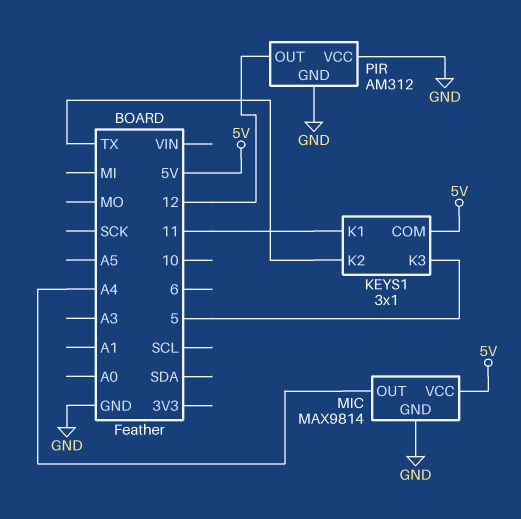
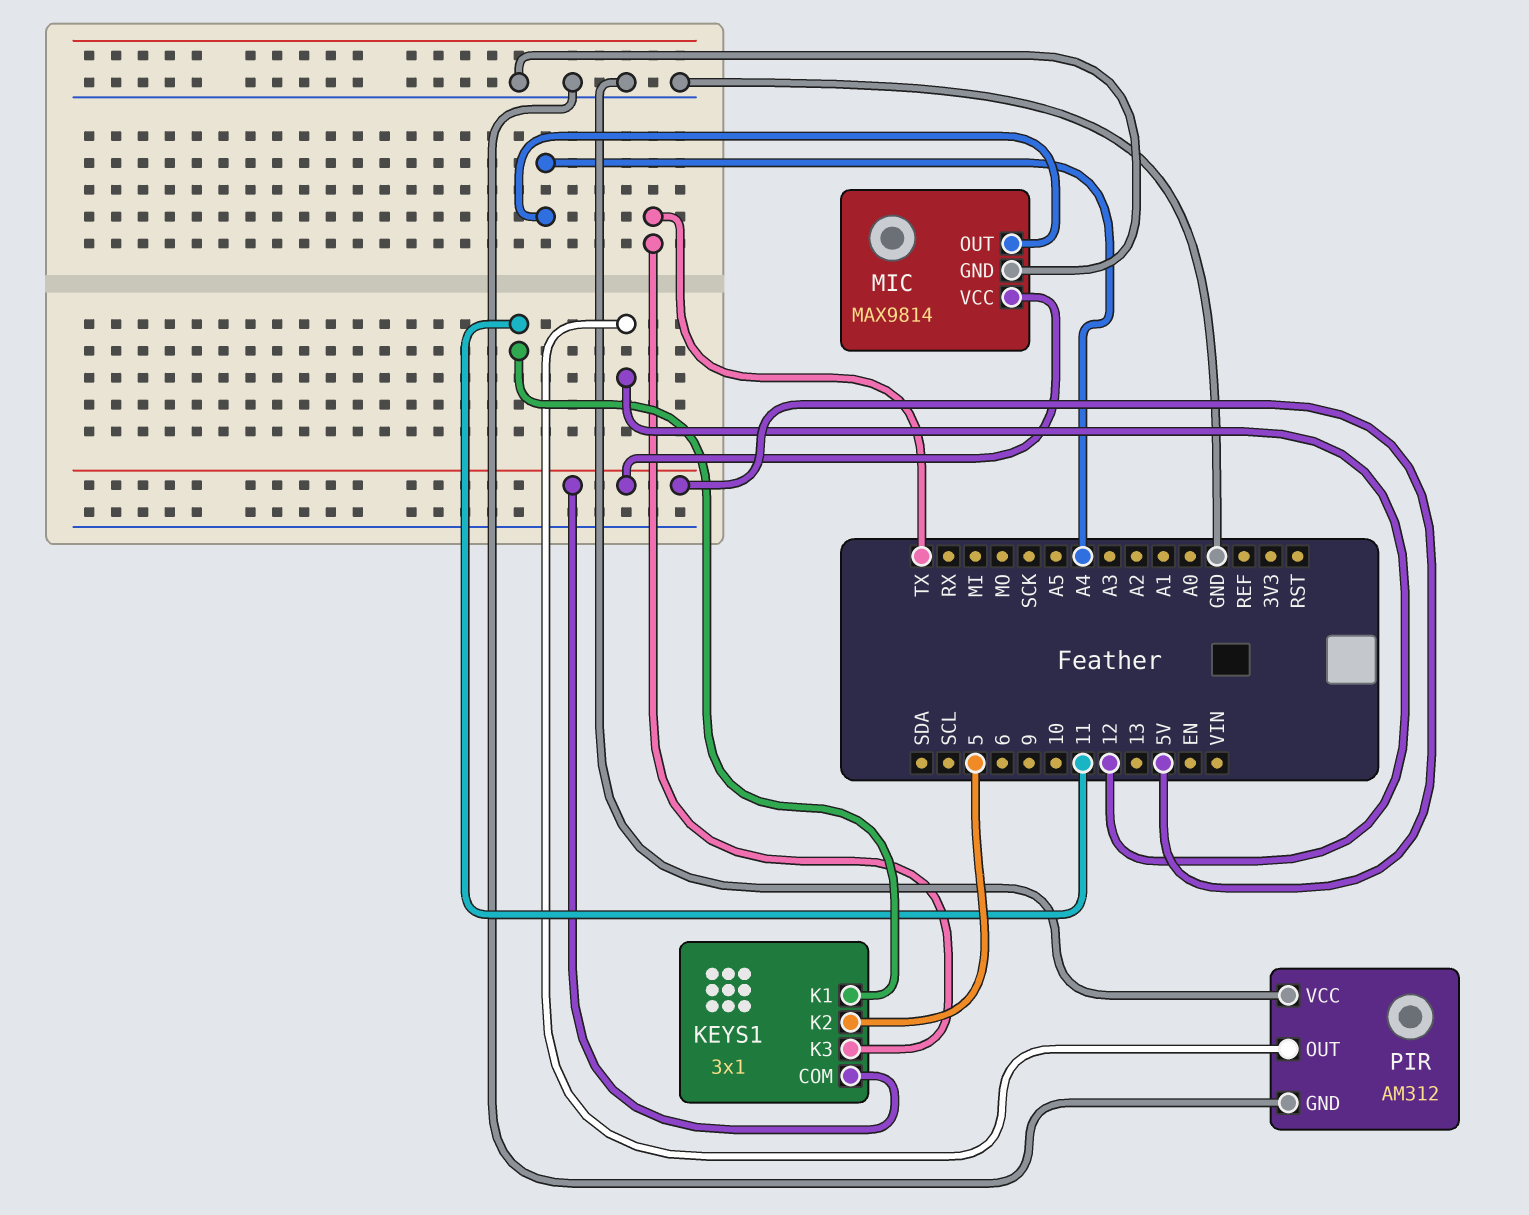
KEYS1 pin K2: TX -> 5
KEYS1 pin K3: 5 -> TX

